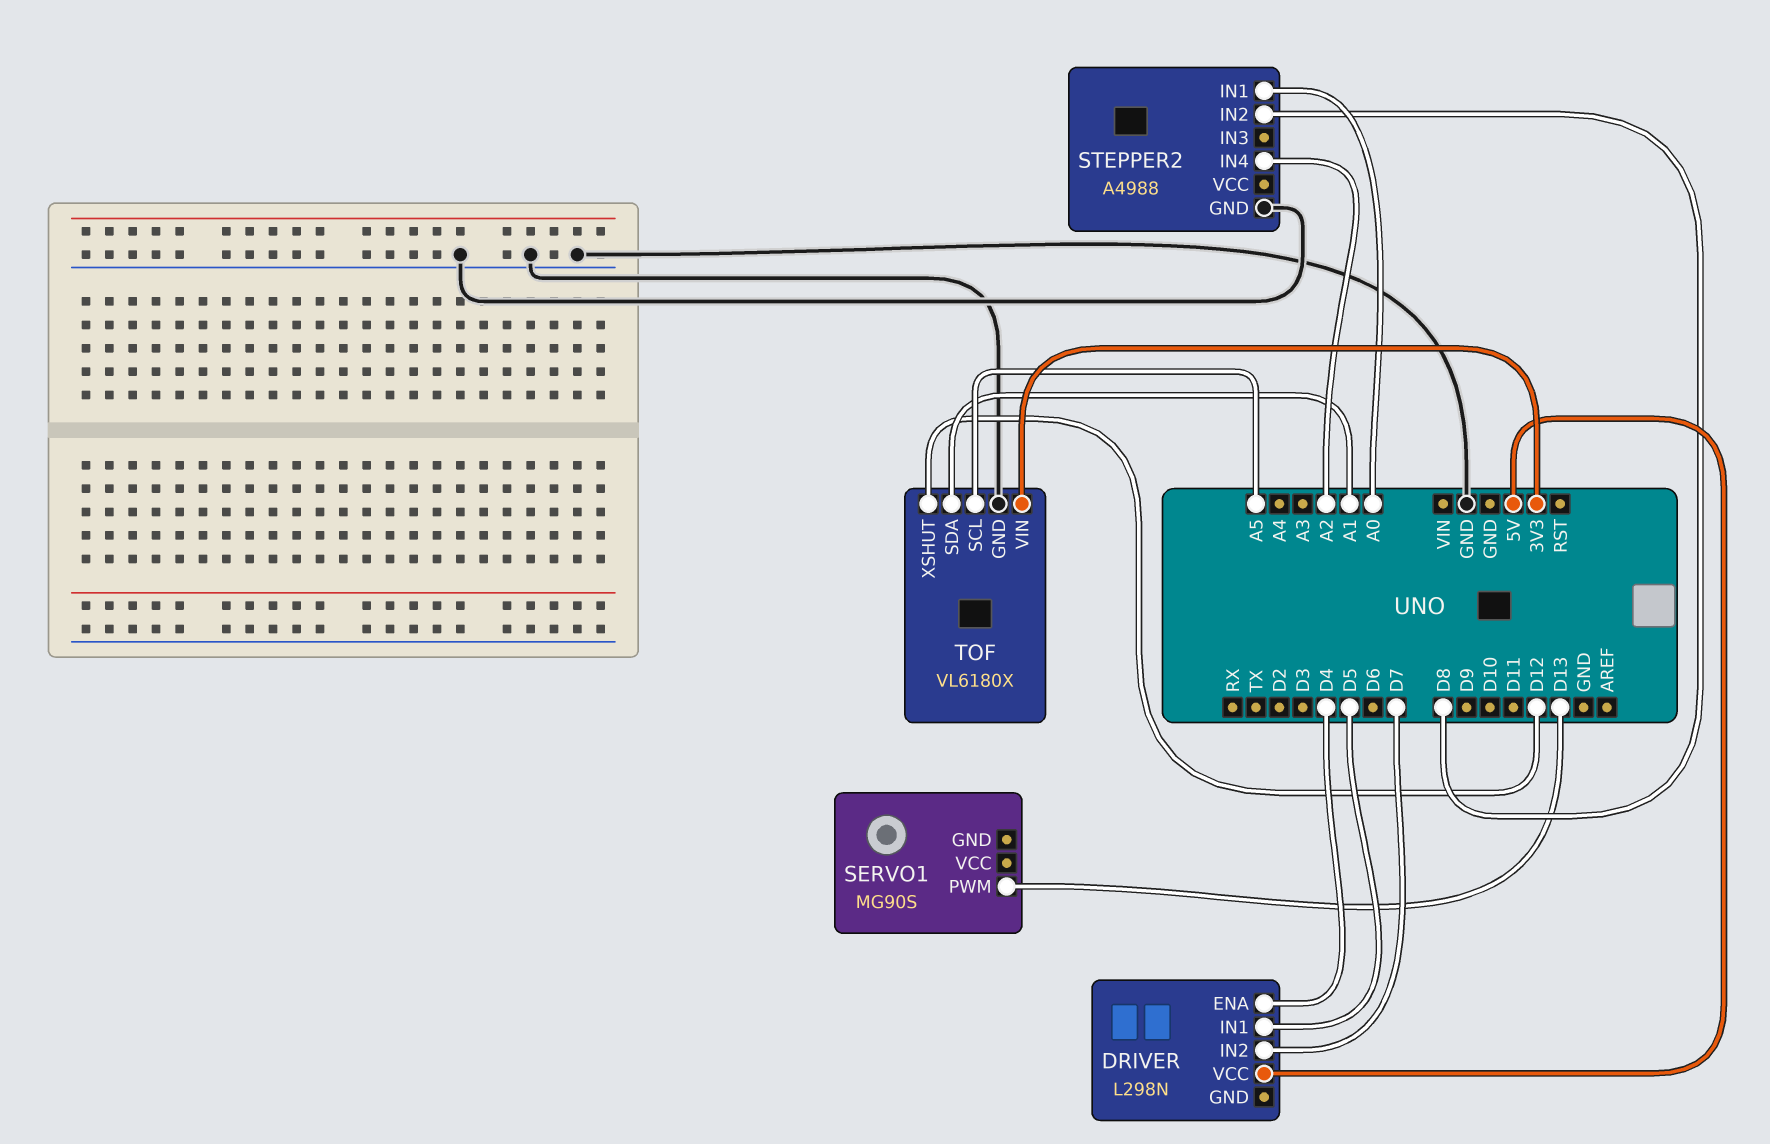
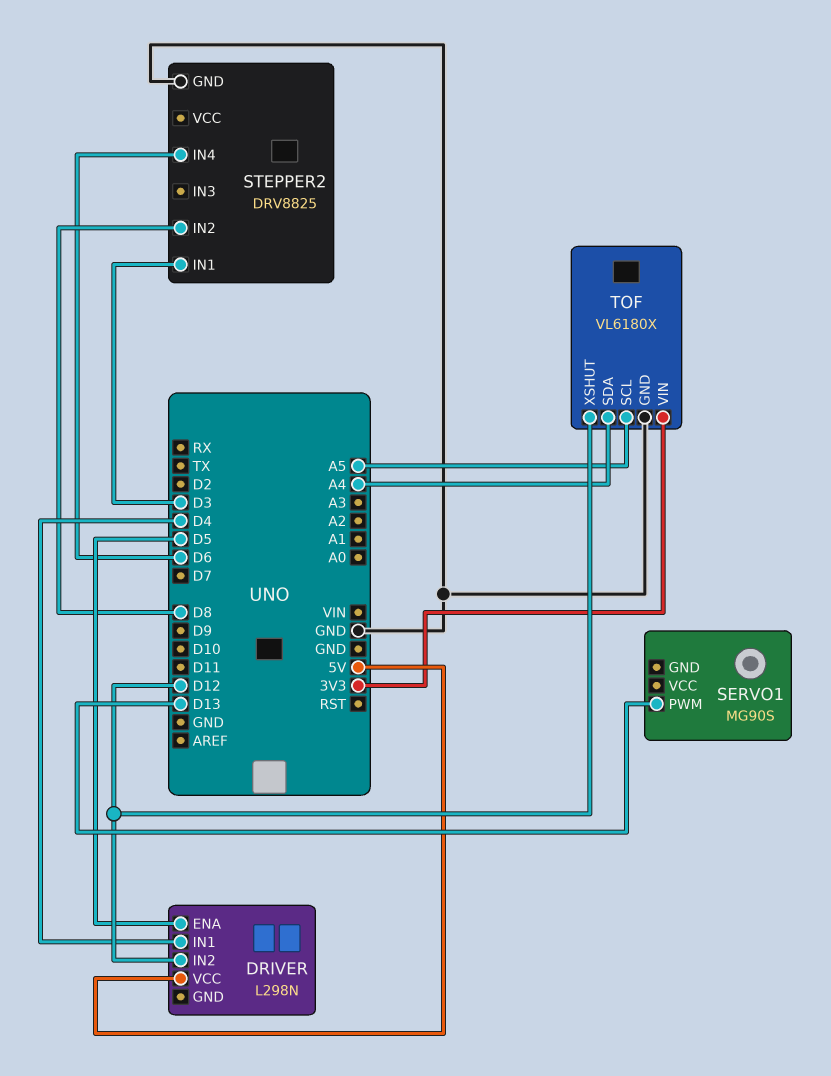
DRIVER pin ENA: D4 -> D5
DRIVER pin IN1: D5 -> D4
DRIVER pin IN2: D7 -> D12
STEPPER2: A4988 -> DRV8825
STEPPER2 pin IN1: A0 -> D3
STEPPER2 pin IN4: A2 -> D6
TOF pin SDA: A1 -> A4

